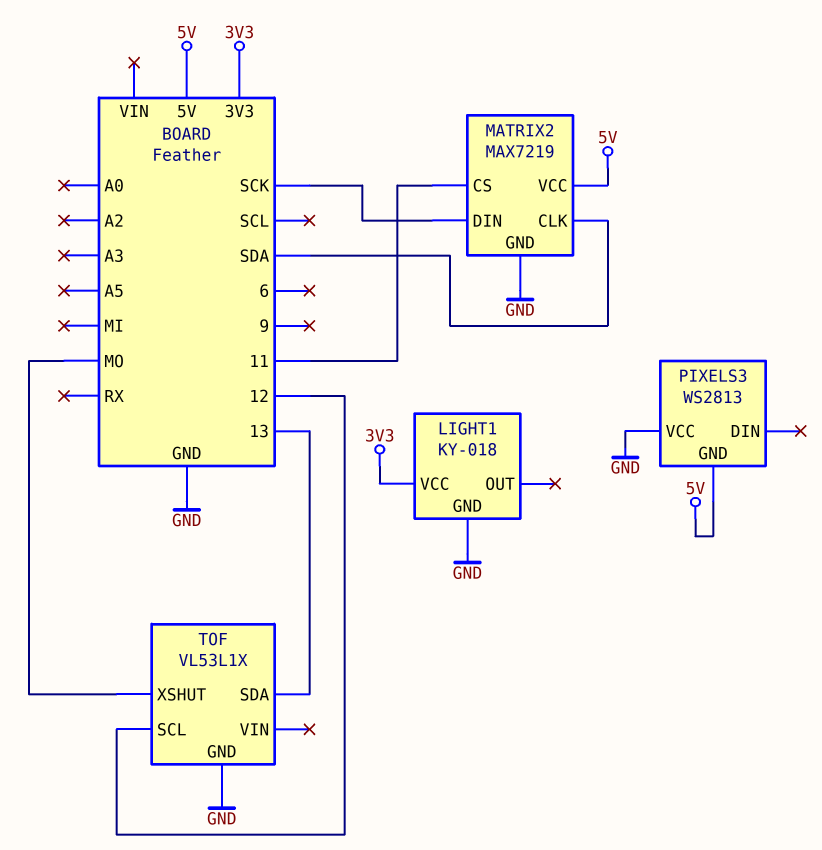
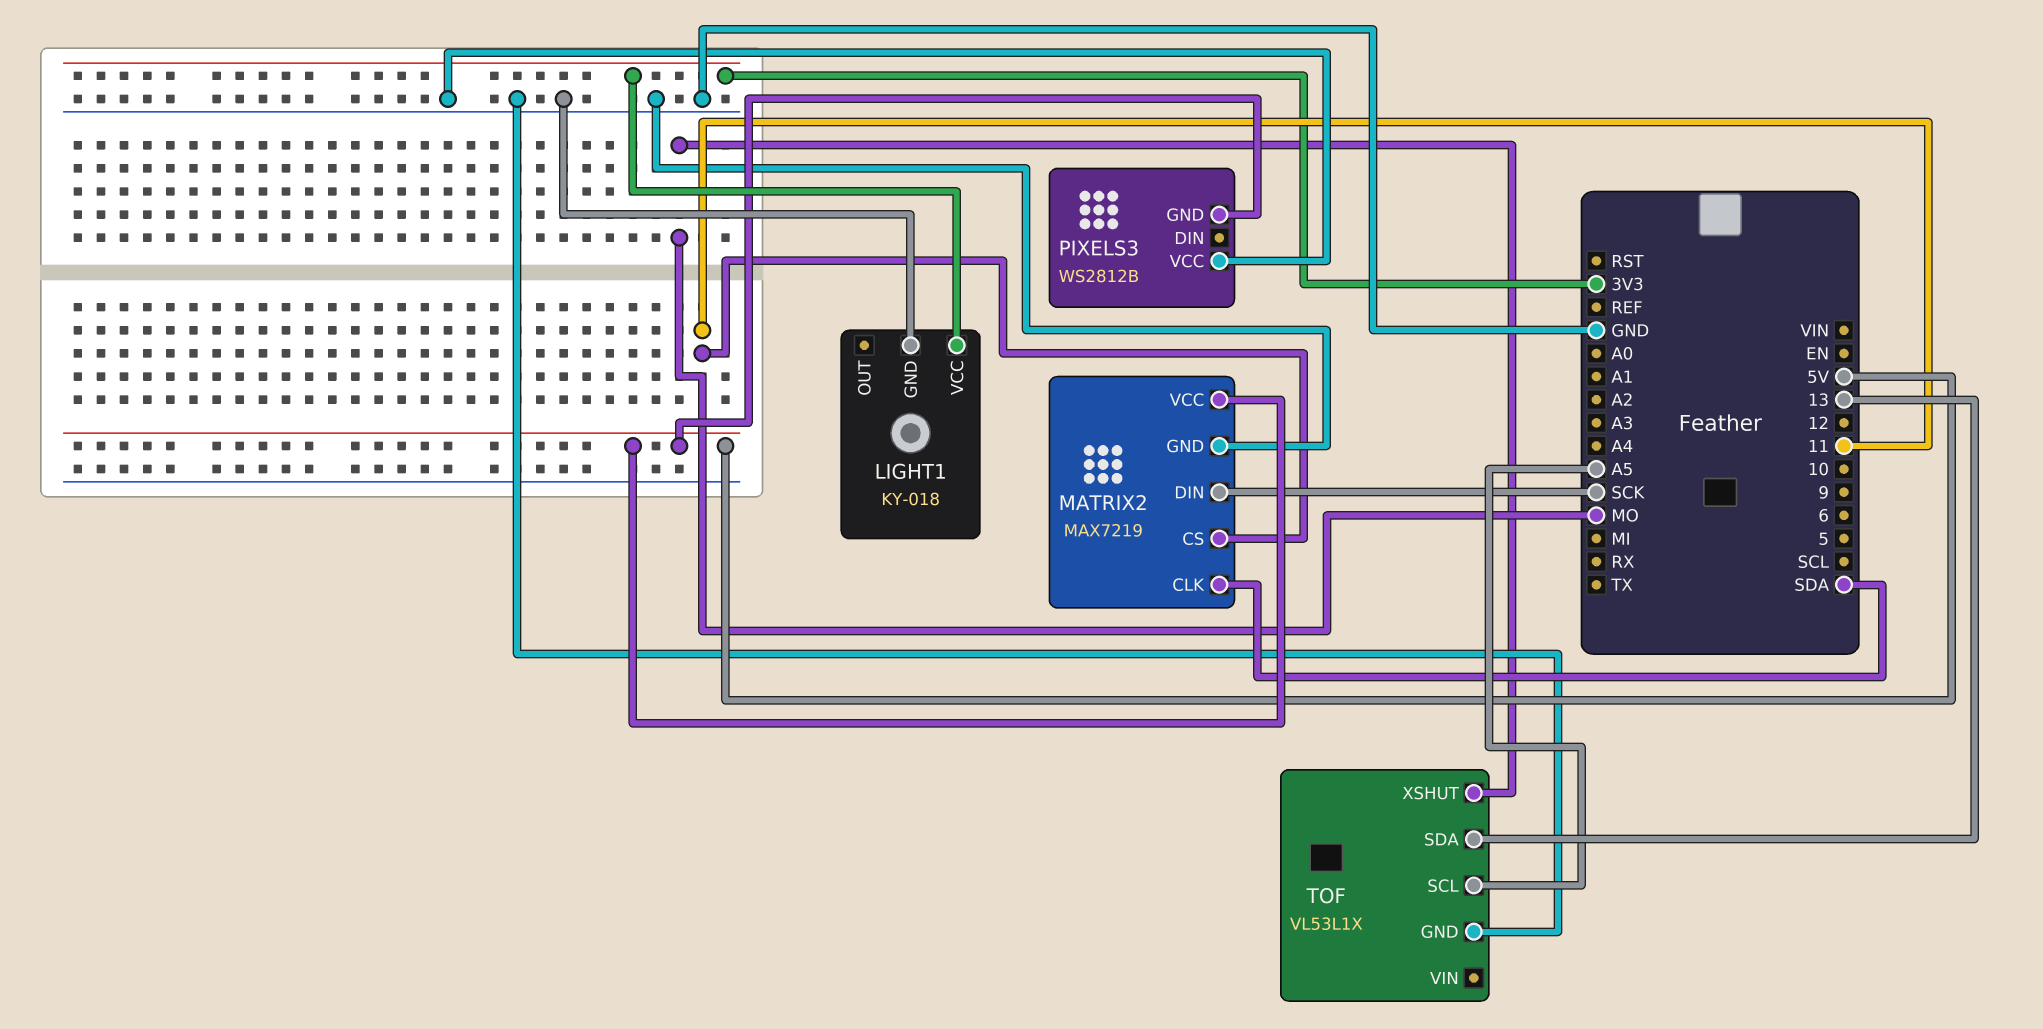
PIXELS3: WS2813 -> WS2812B
TOF pin SCL: 12 -> A5

